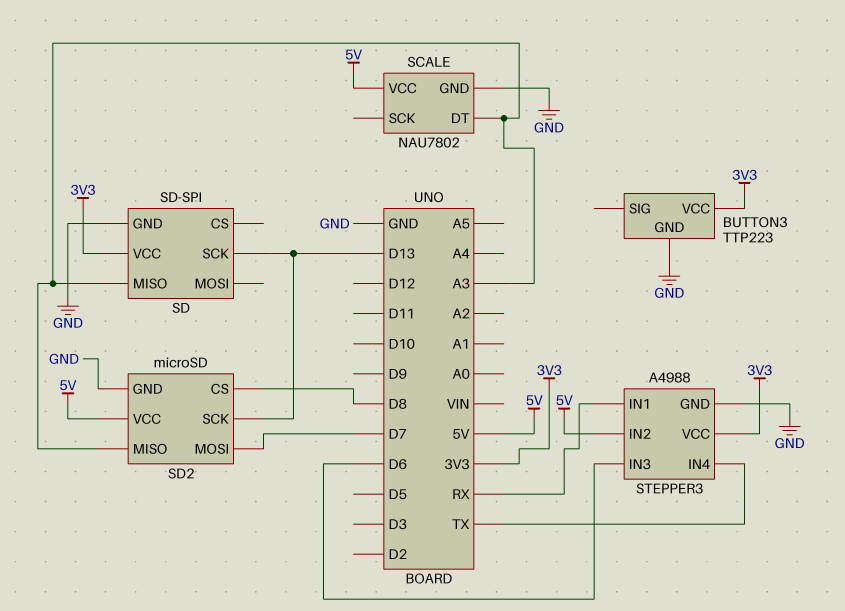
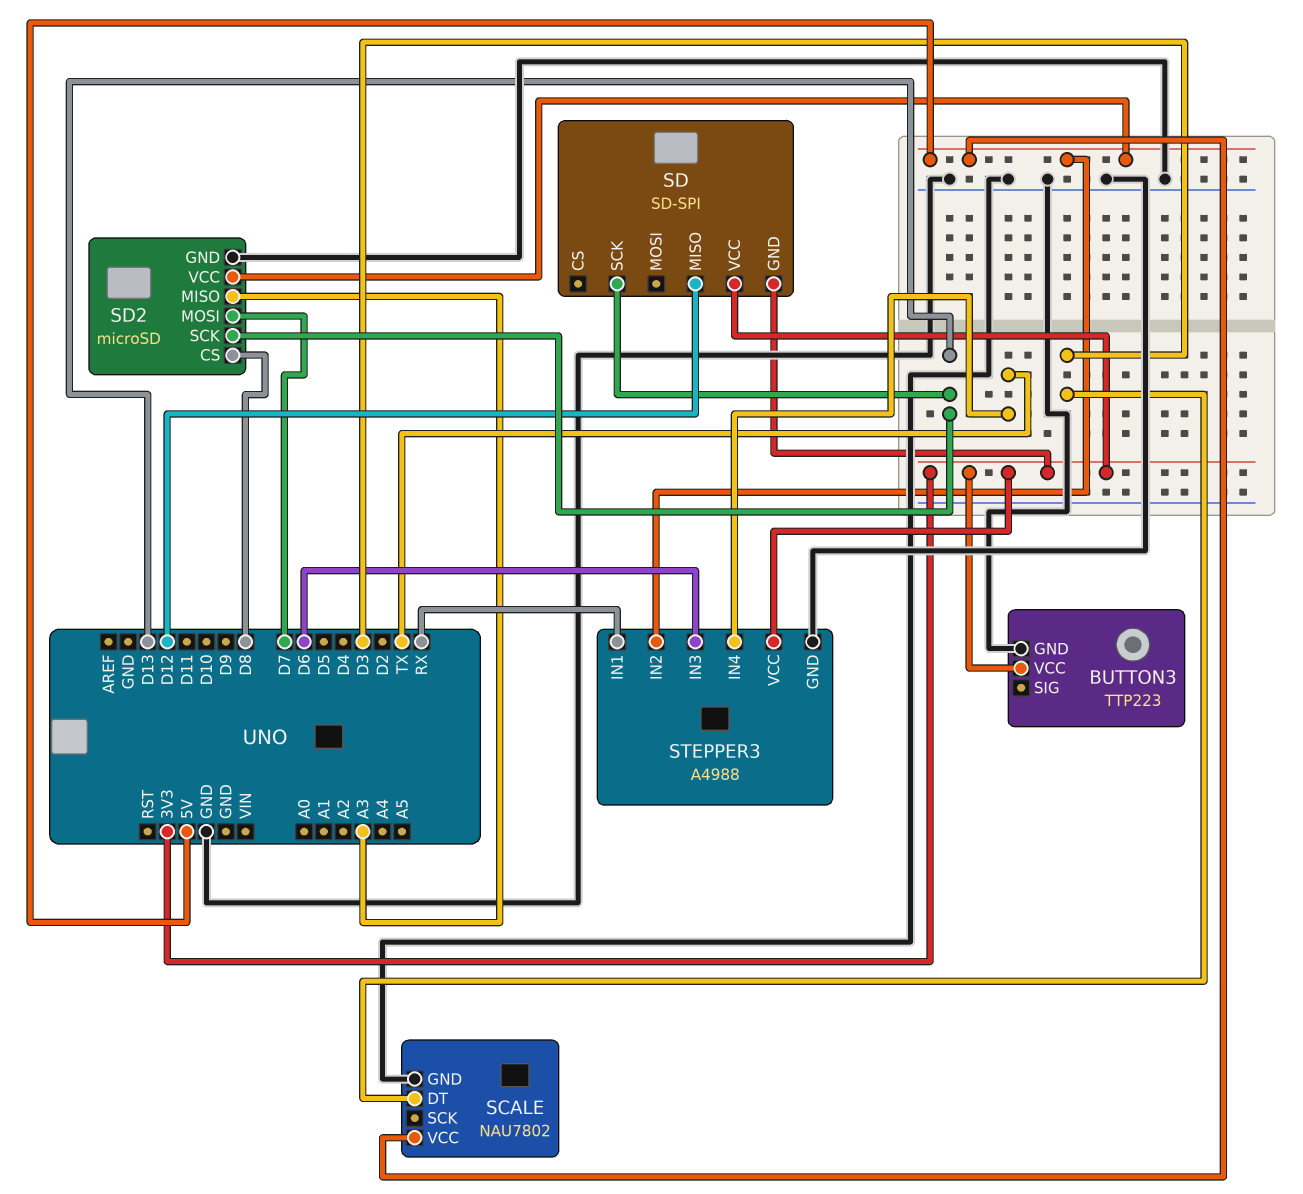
SCALE pin DT: A3 -> D3
SD pin GND: GND -> 3V3
SD pin MISO: A3 -> D12

